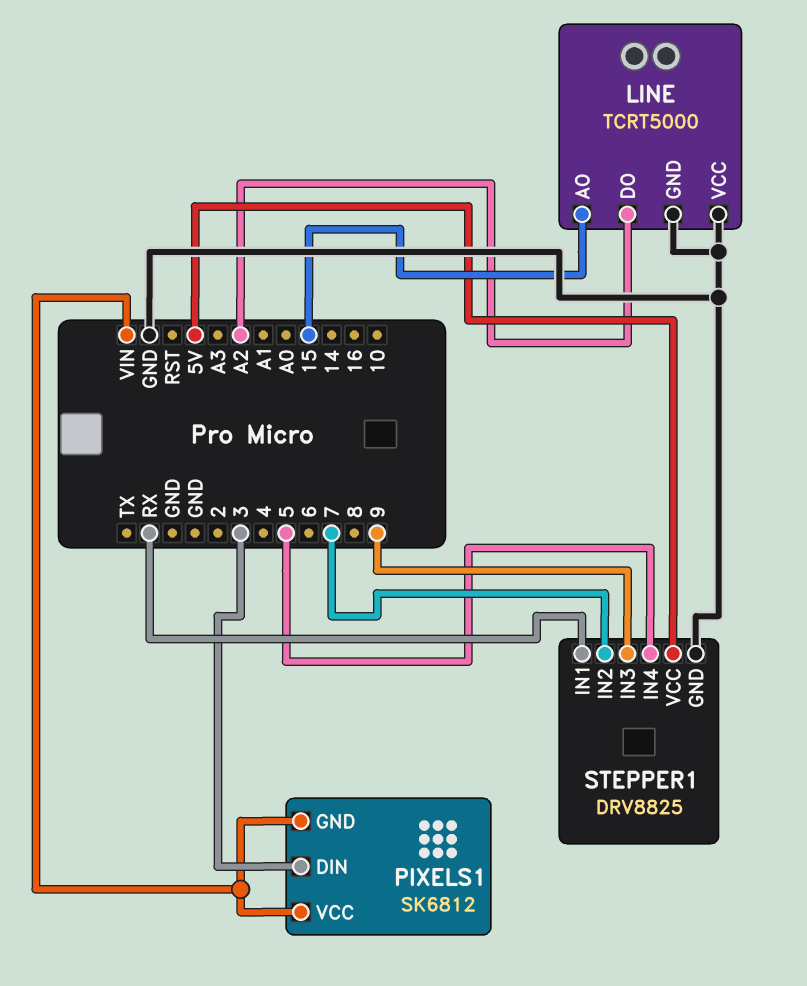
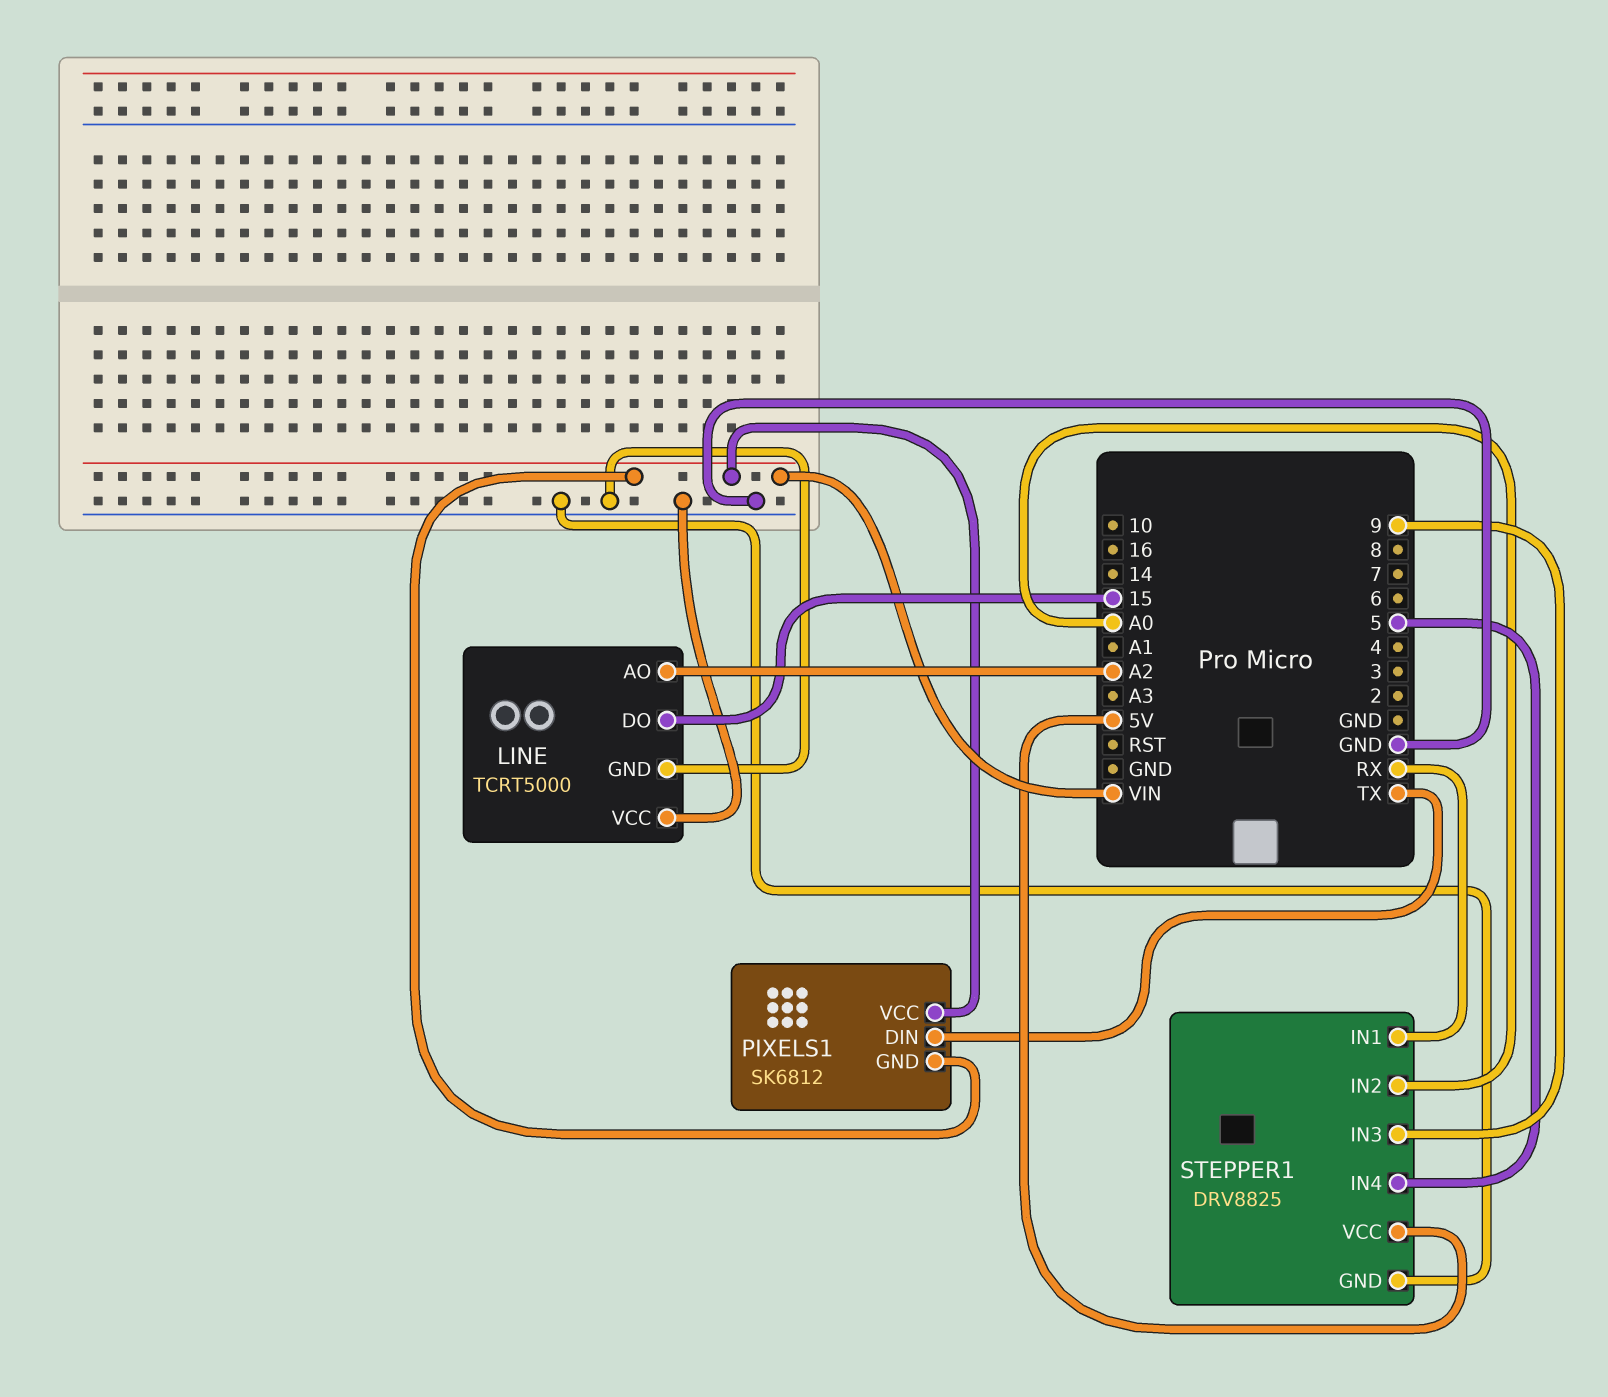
LINE pin AO: 15 -> A2
LINE pin DO: A2 -> 15
PIXELS1 pin DIN: 3 -> TX
STEPPER1 pin IN2: 7 -> A0

